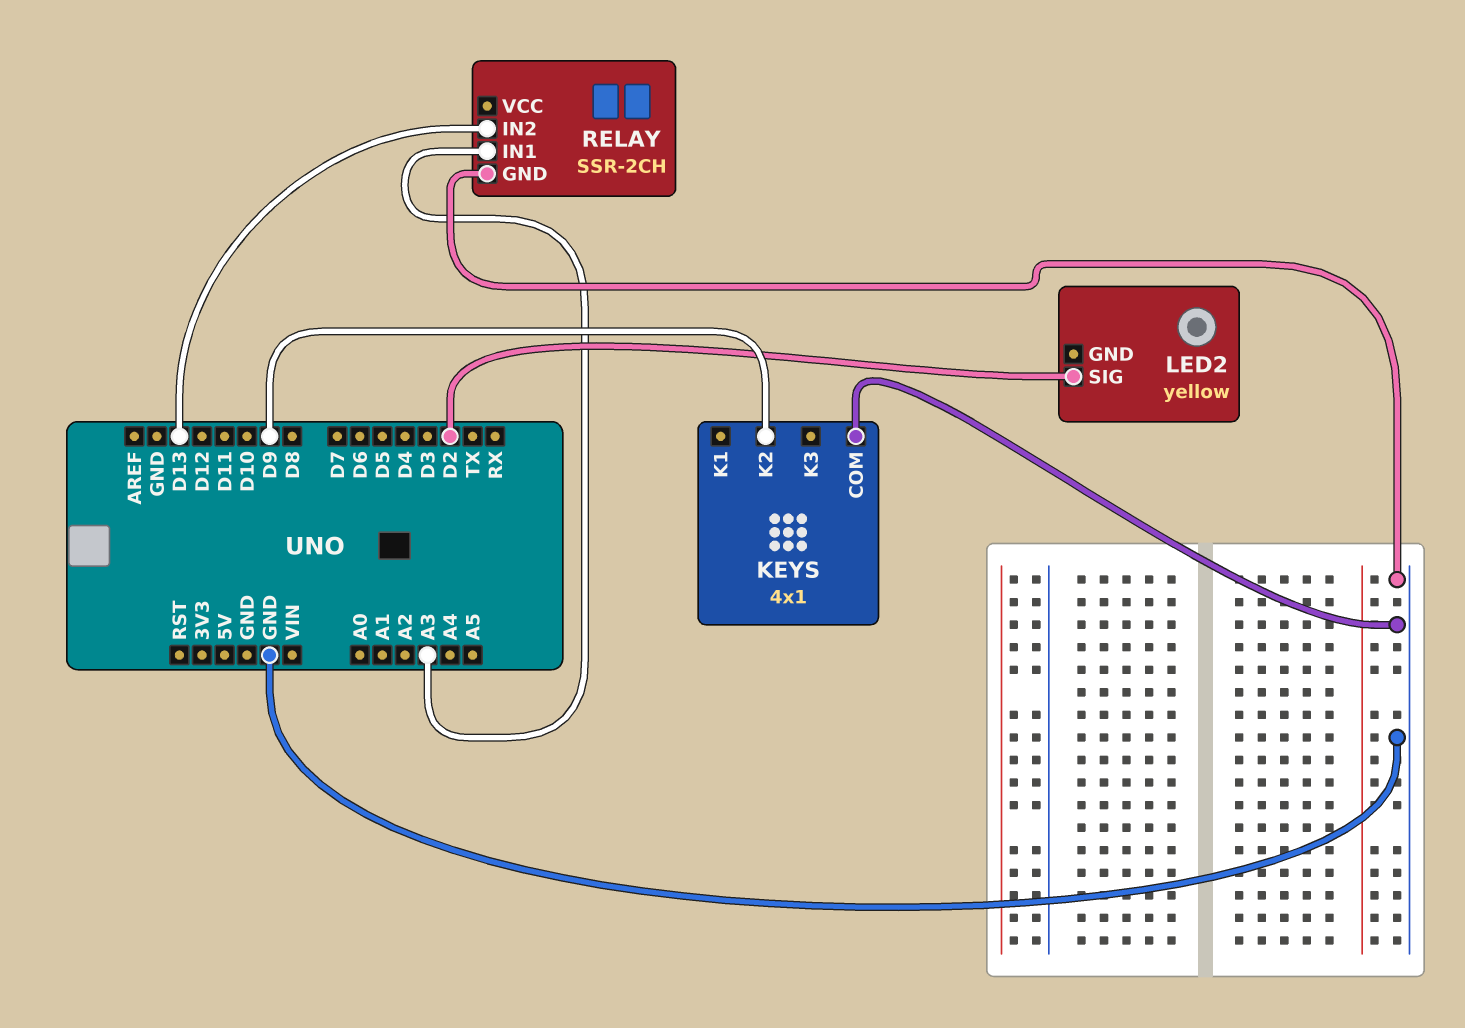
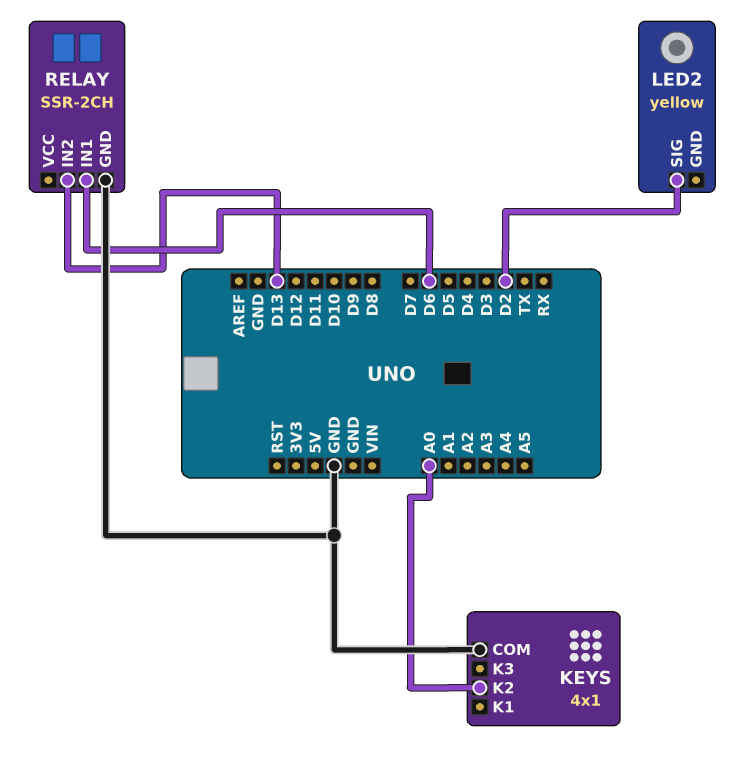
KEYS pin K2: D9 -> A0
RELAY pin IN1: A3 -> D6

